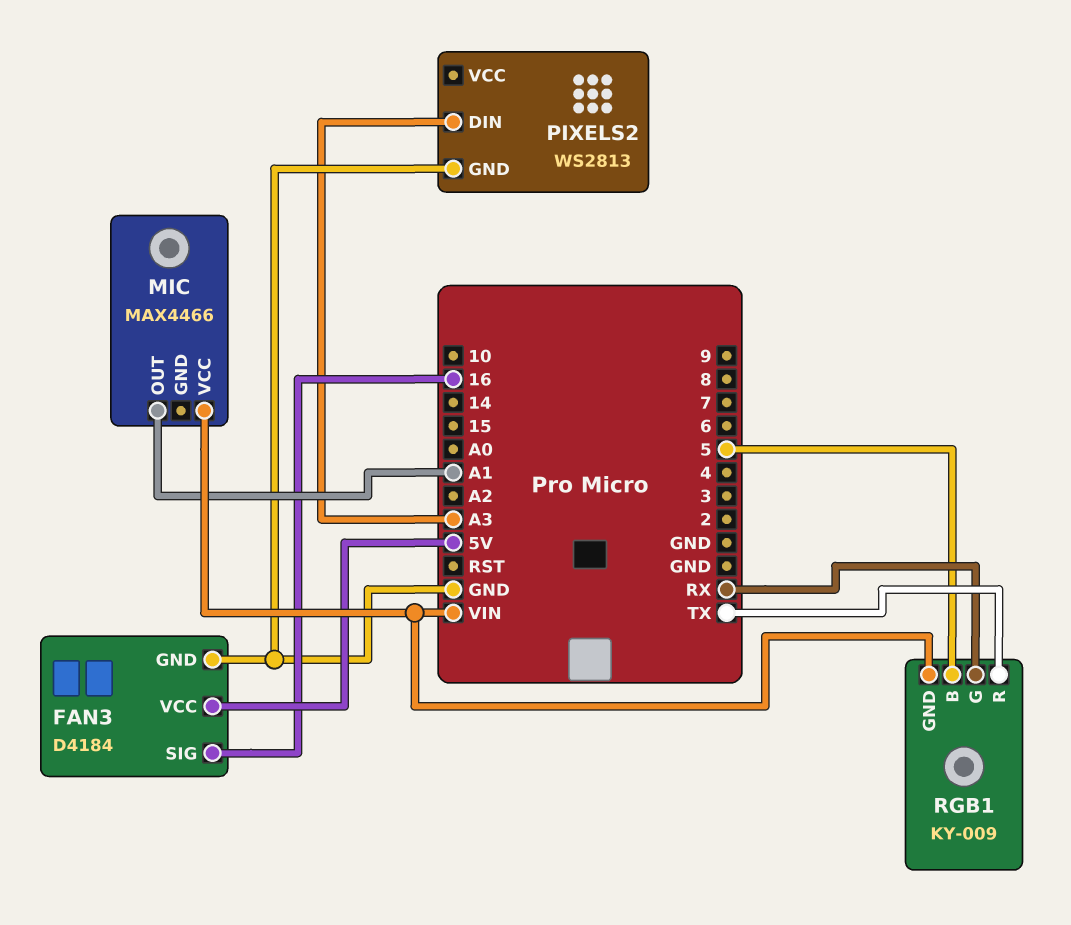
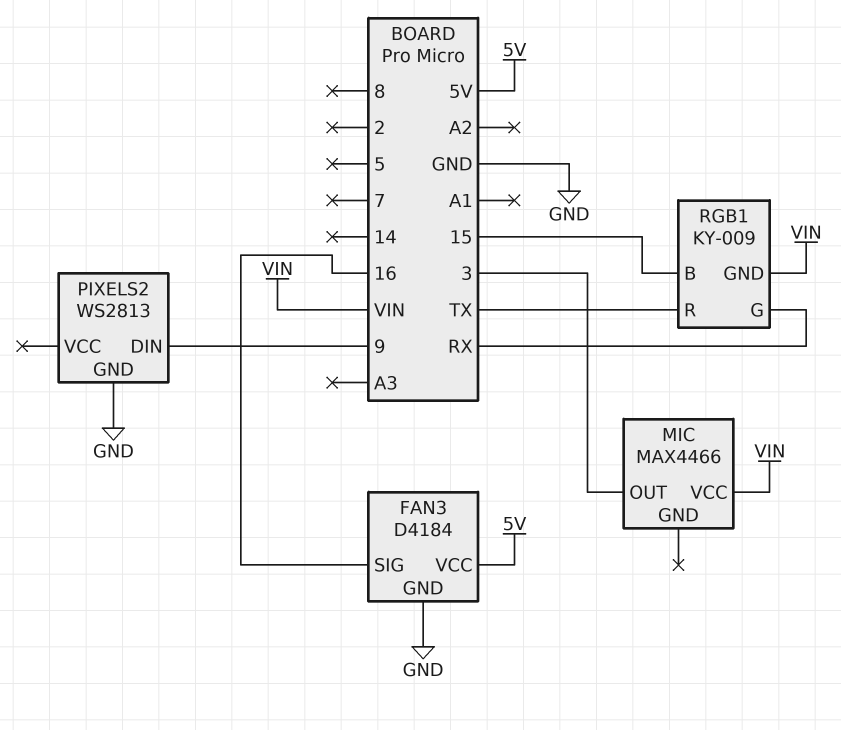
MIC pin OUT: A1 -> 3
PIXELS2 pin DIN: A3 -> 9
RGB1 pin B: 5 -> 15

